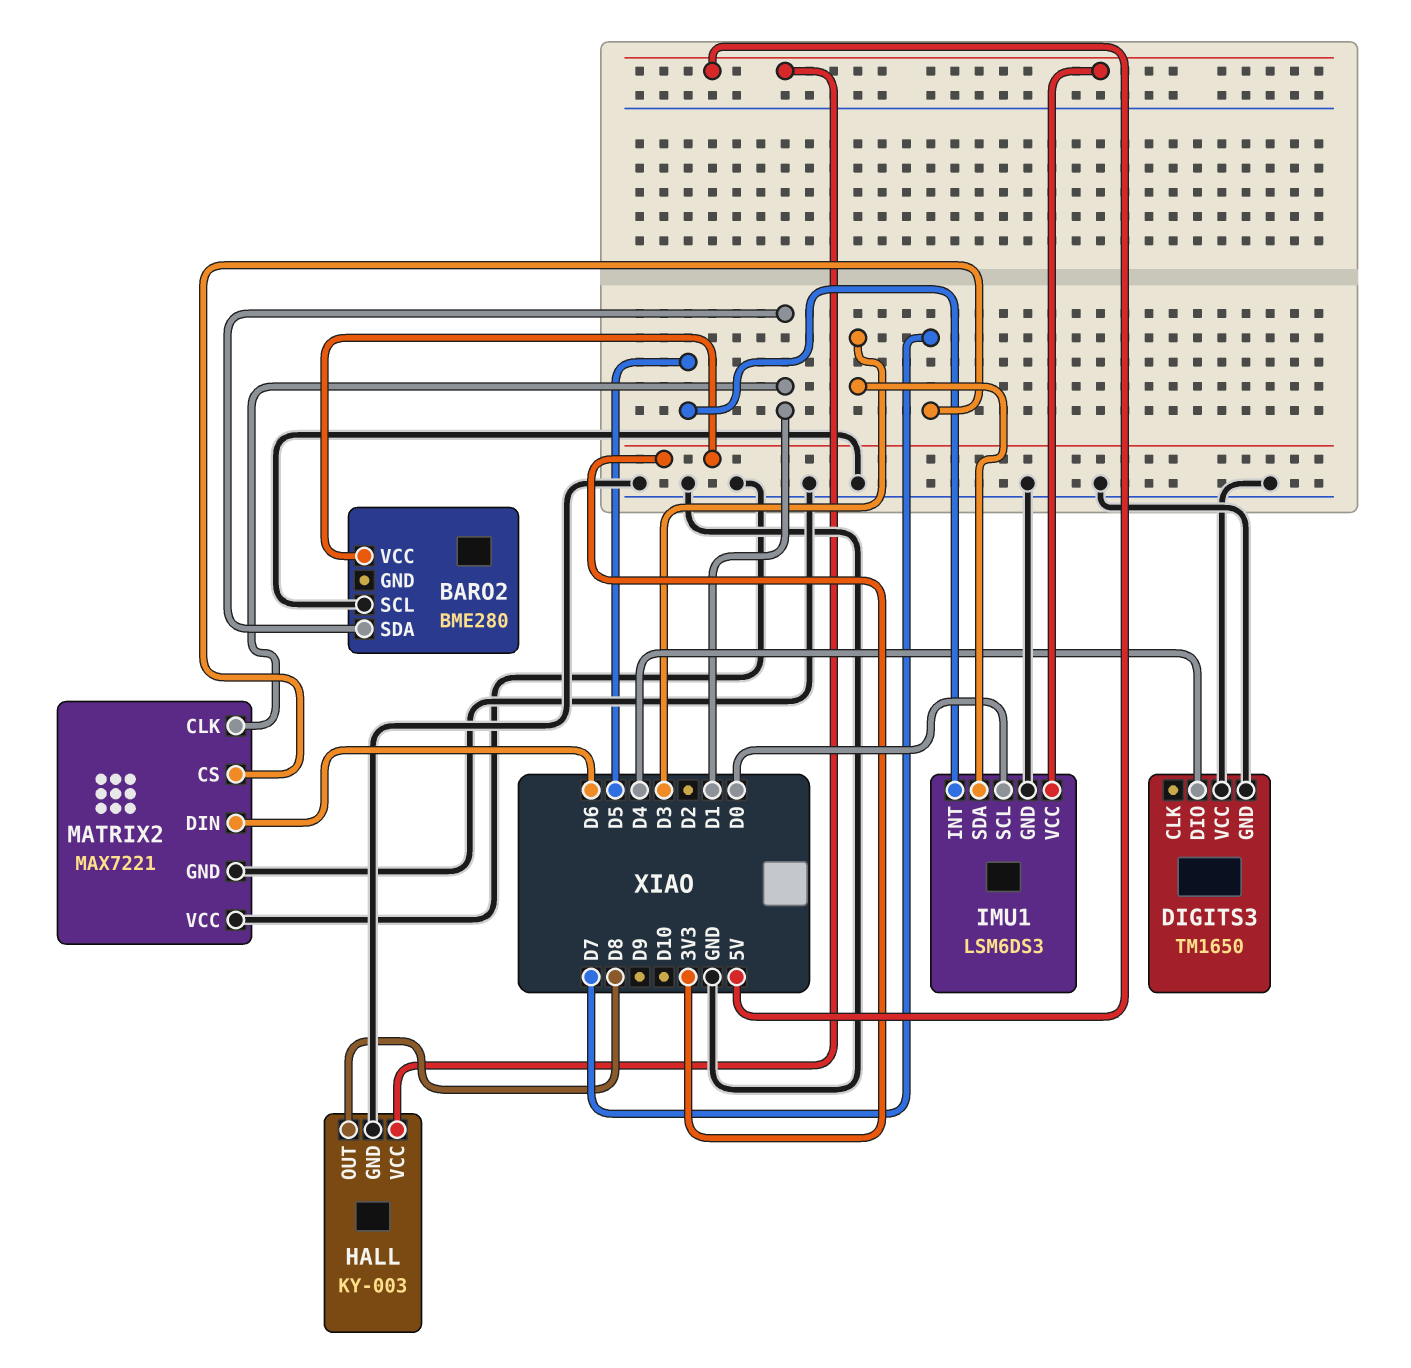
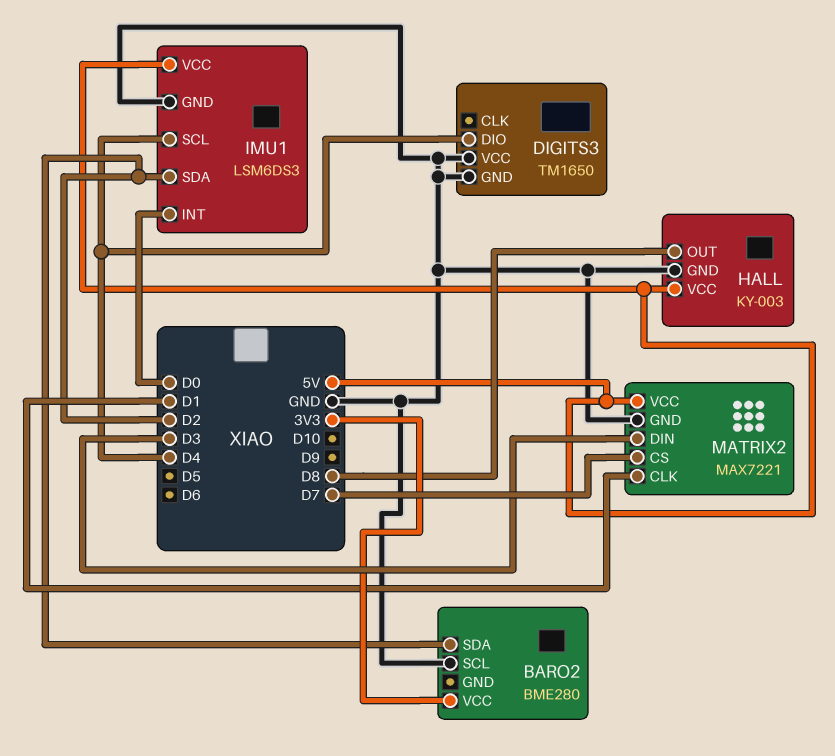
BARO2 pin SDA: D1 -> D2
IMU1 pin INT: D5 -> D0
IMU1 pin SCL: D0 -> D4
IMU1 pin SDA: D3 -> D2
MATRIX2 pin DIN: D6 -> D3
MATRIX2 pin VCC: GND -> 5V

